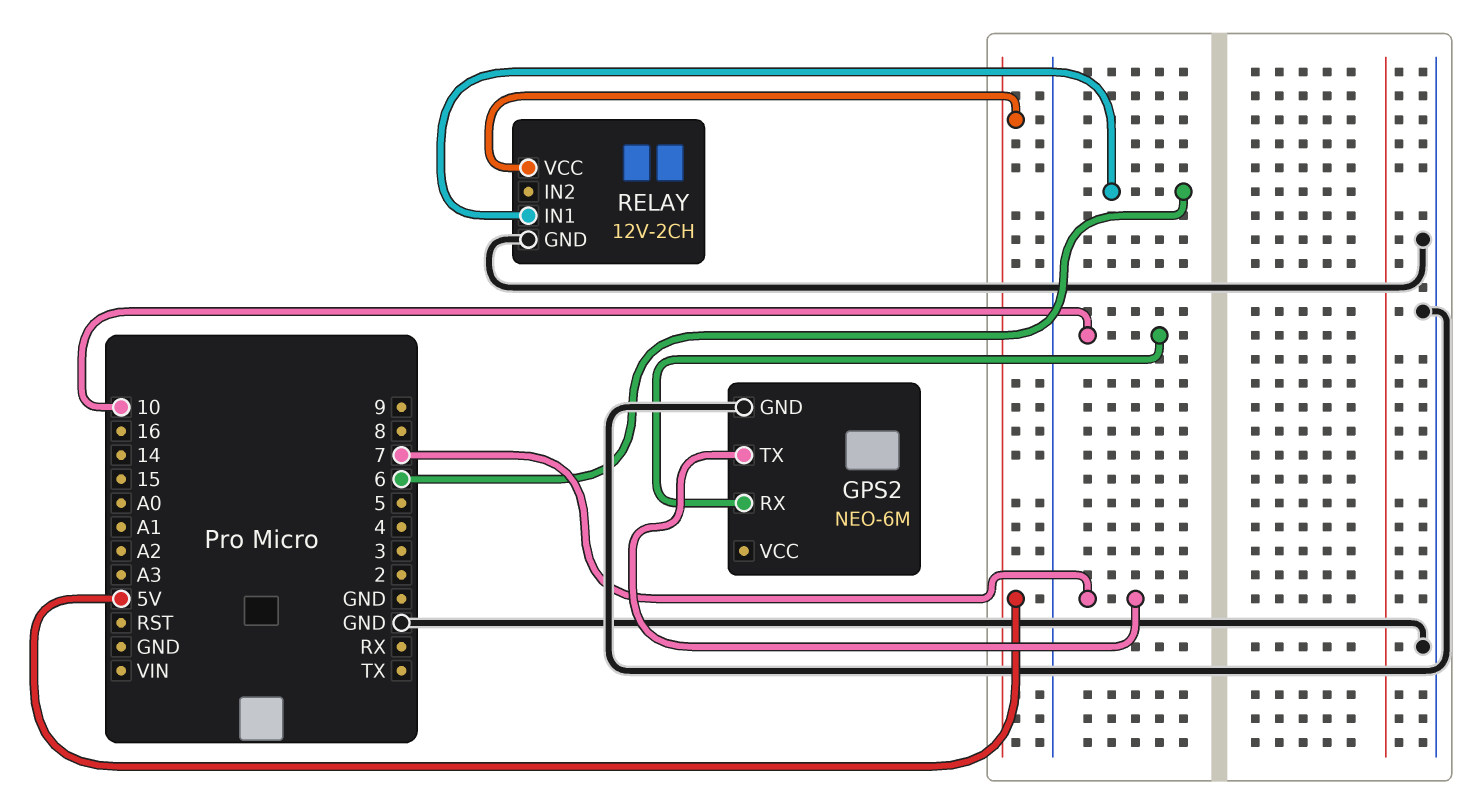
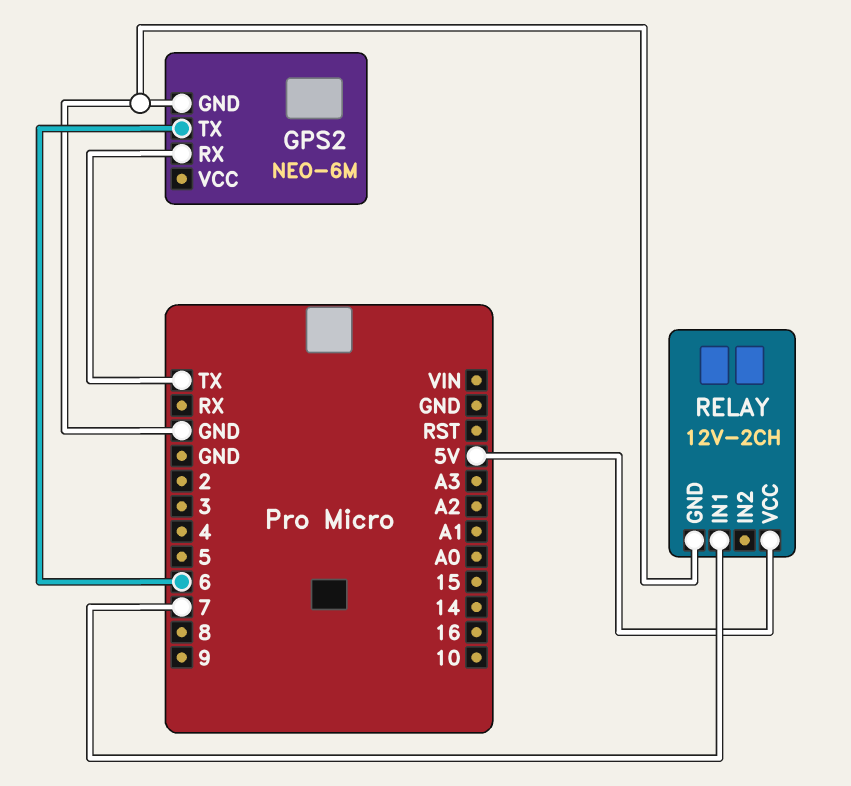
GPS2 pin RX: 10 -> TX
GPS2 pin TX: 7 -> 6
RELAY pin IN1: 6 -> 7

